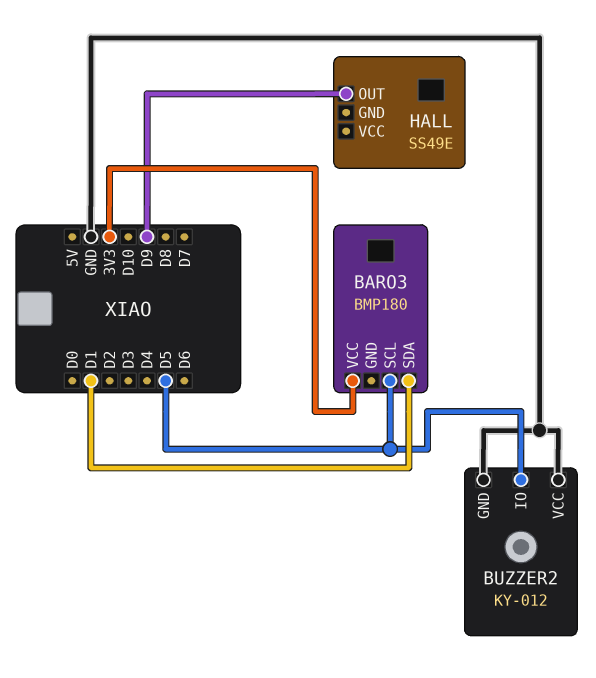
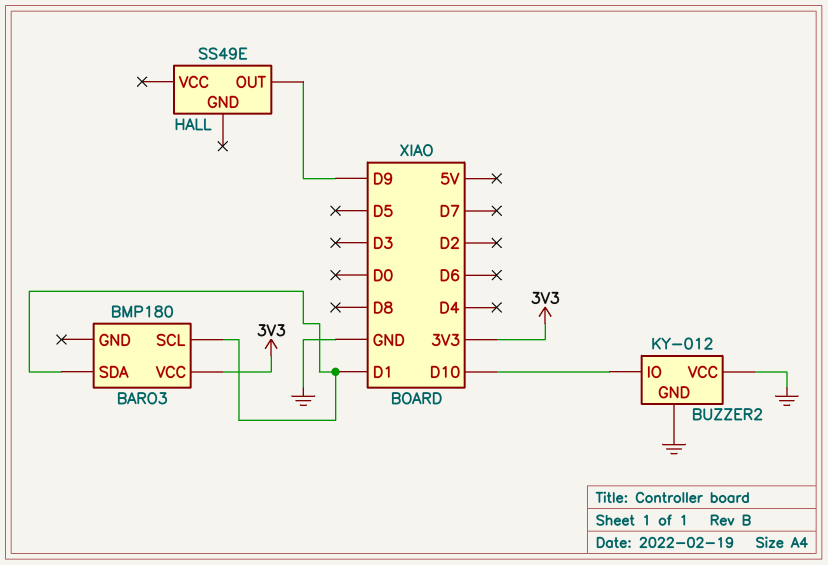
BARO3 pin SCL: D5 -> D1
BUZZER2 pin IO: D5 -> D10

